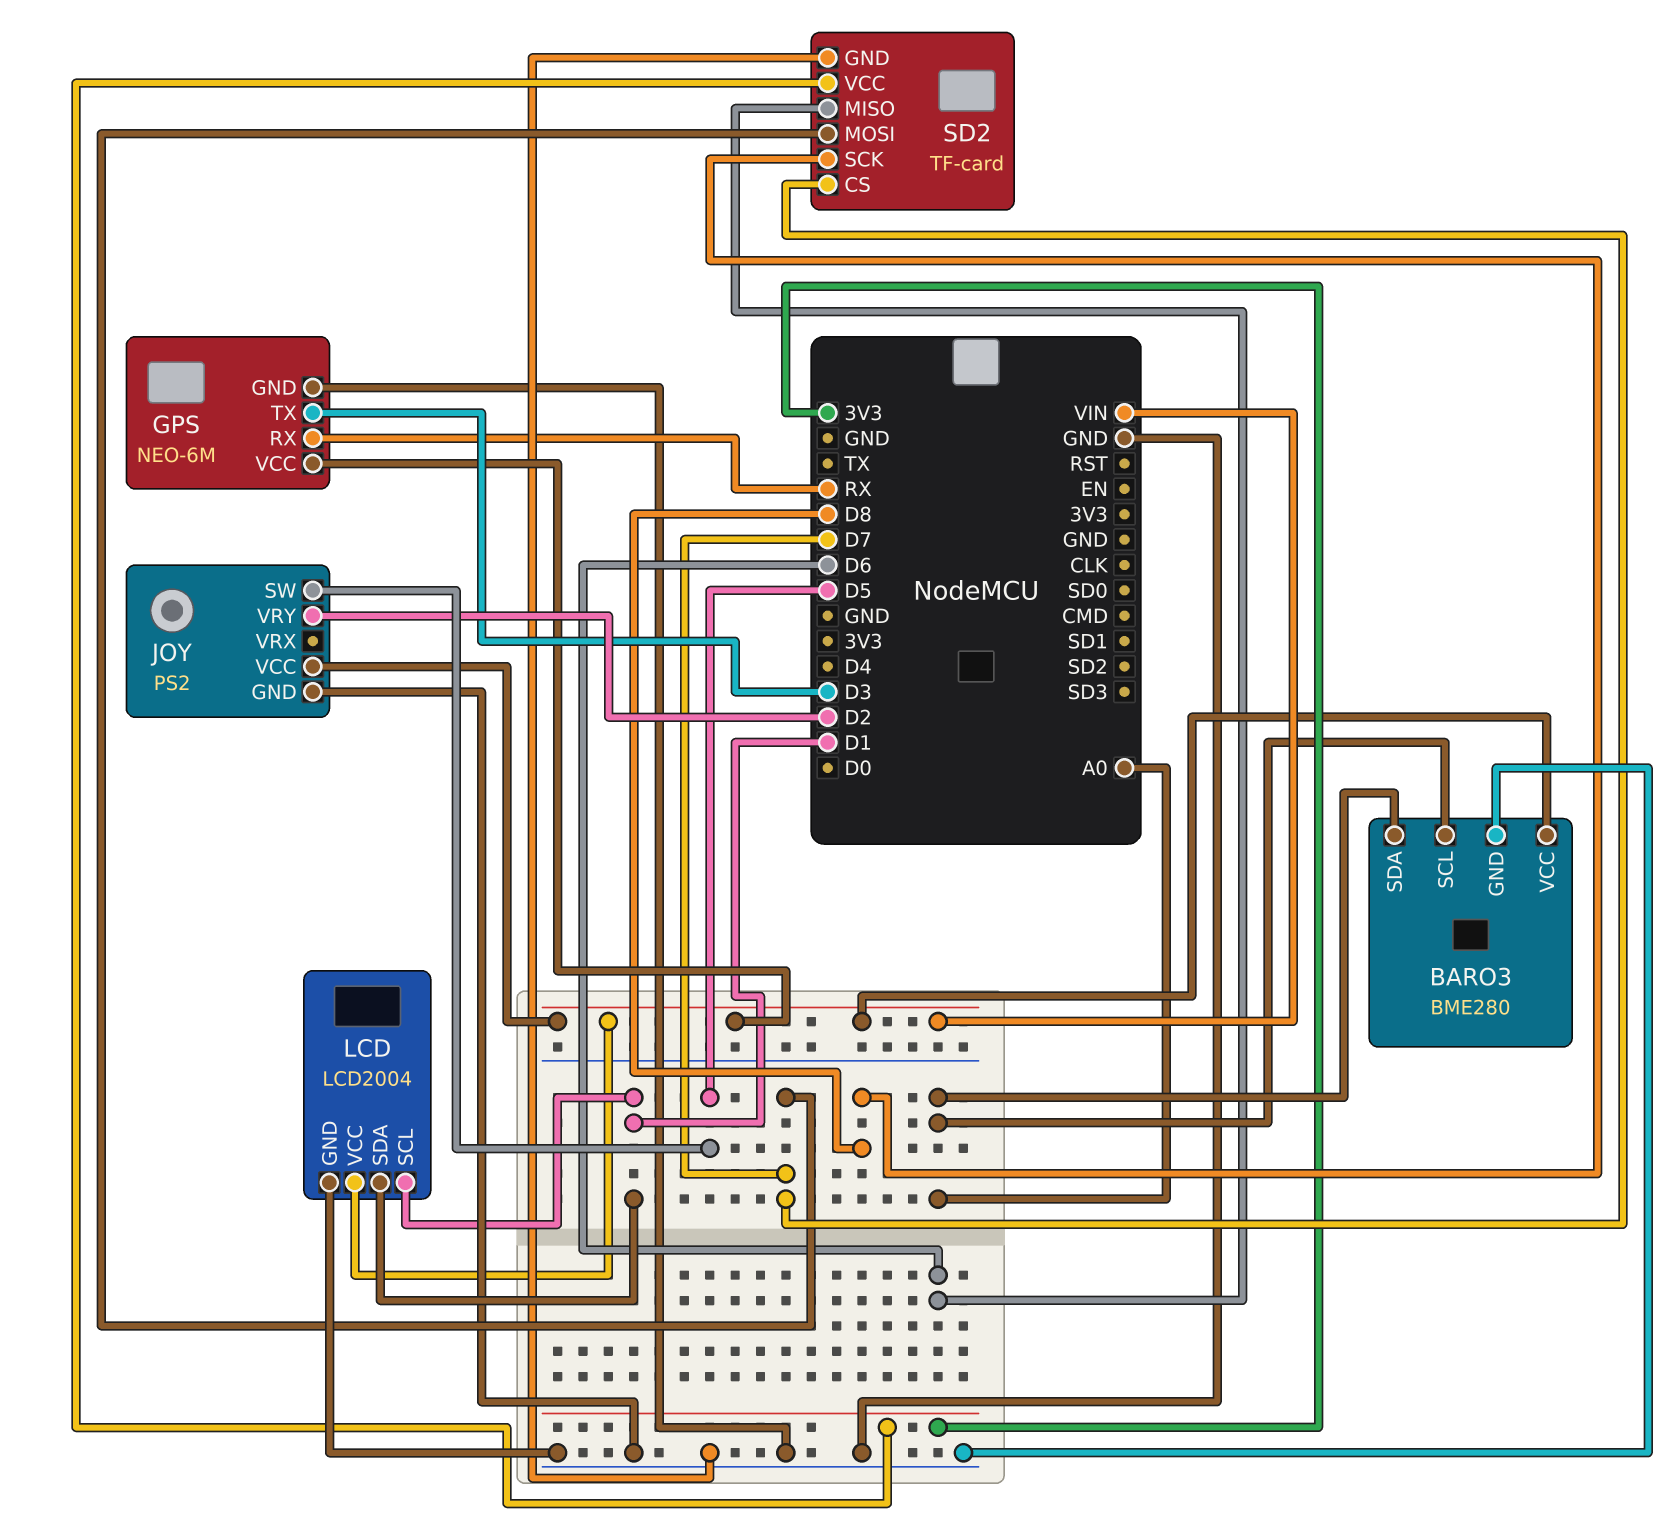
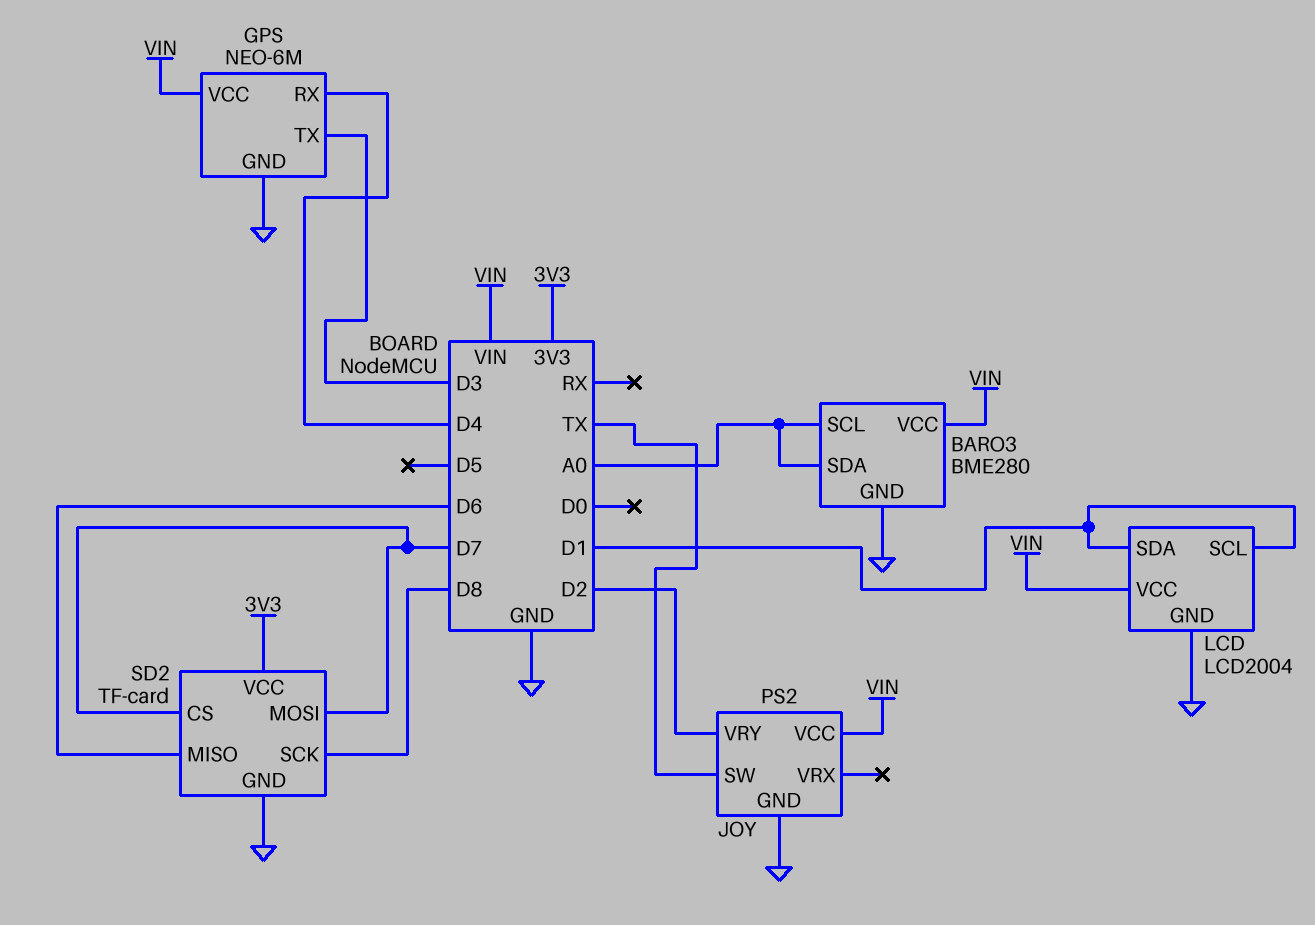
GPS pin RX: RX -> D4
JOY pin SW: D5 -> TX

